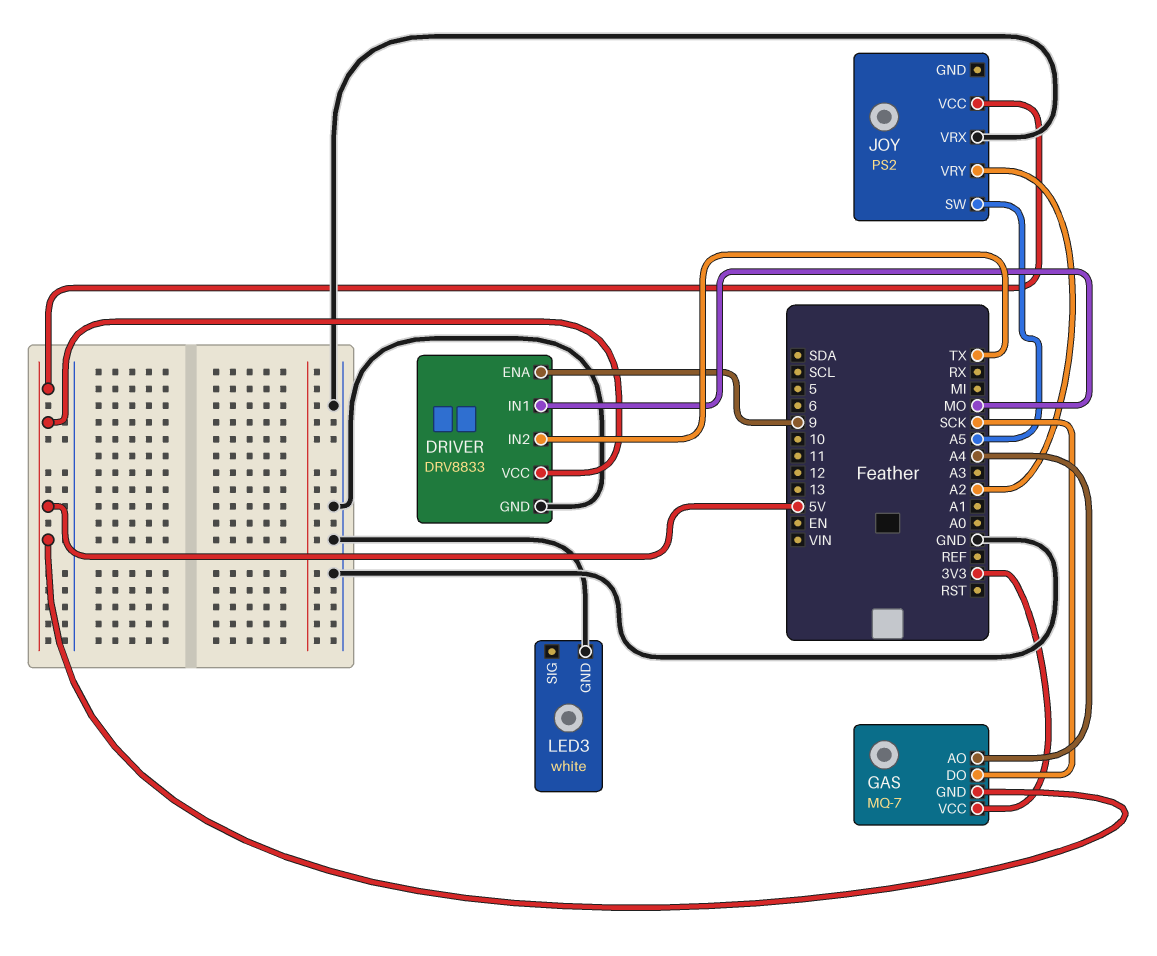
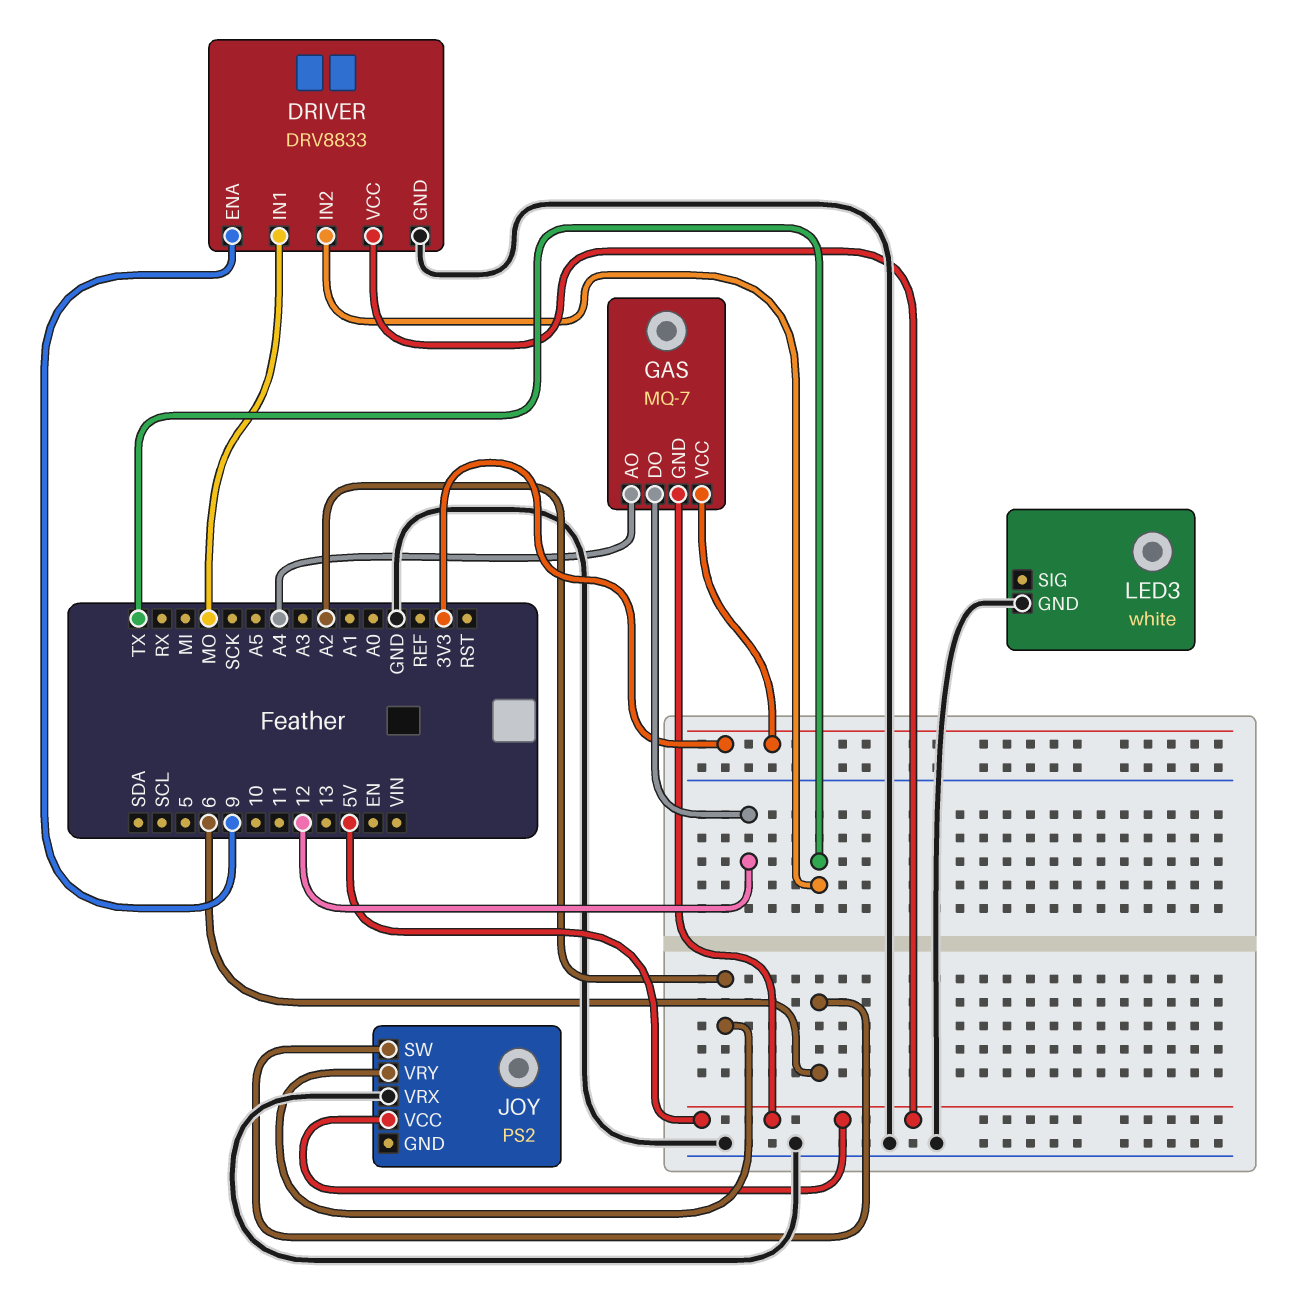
GAS pin DO: SCK -> 12
JOY pin SW: A5 -> 6

